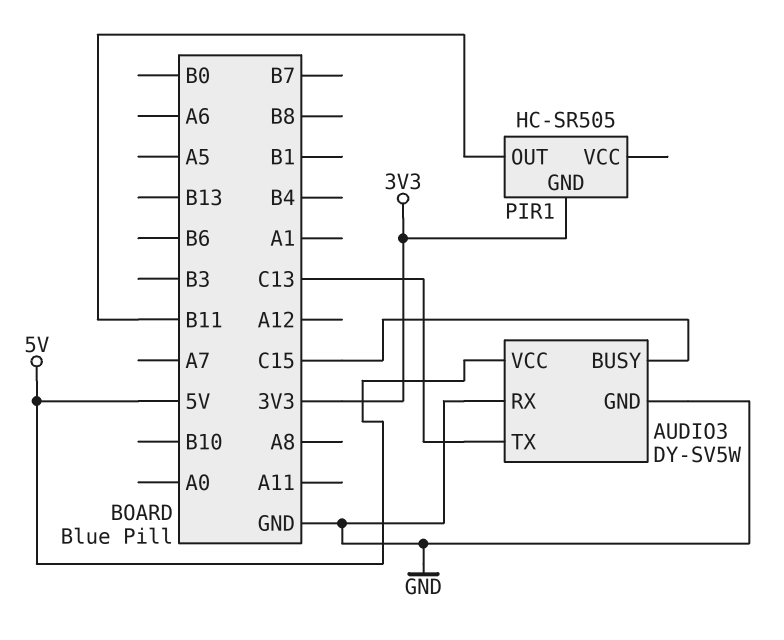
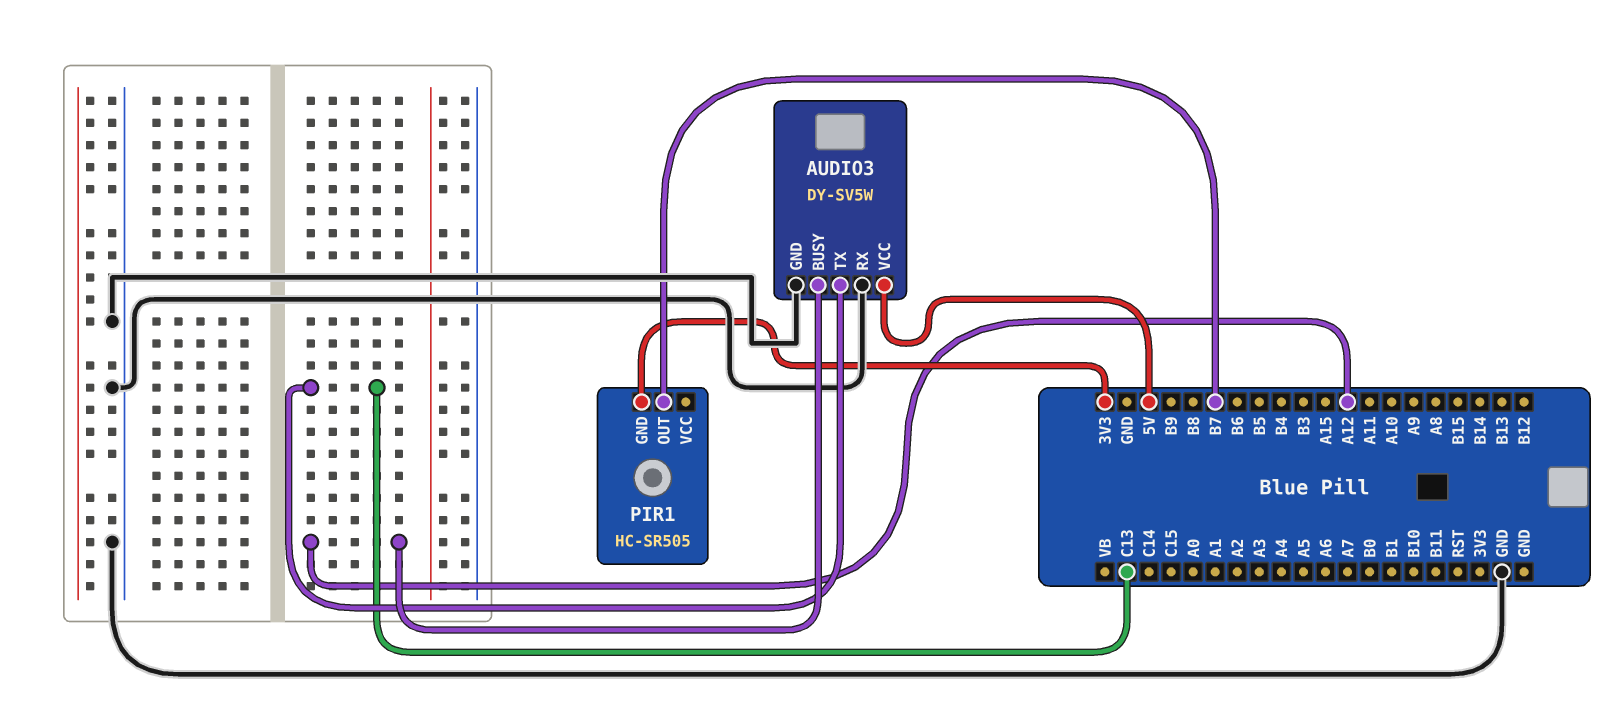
AUDIO3 pin BUSY: C15 -> A12
PIR1 pin OUT: B11 -> B7

